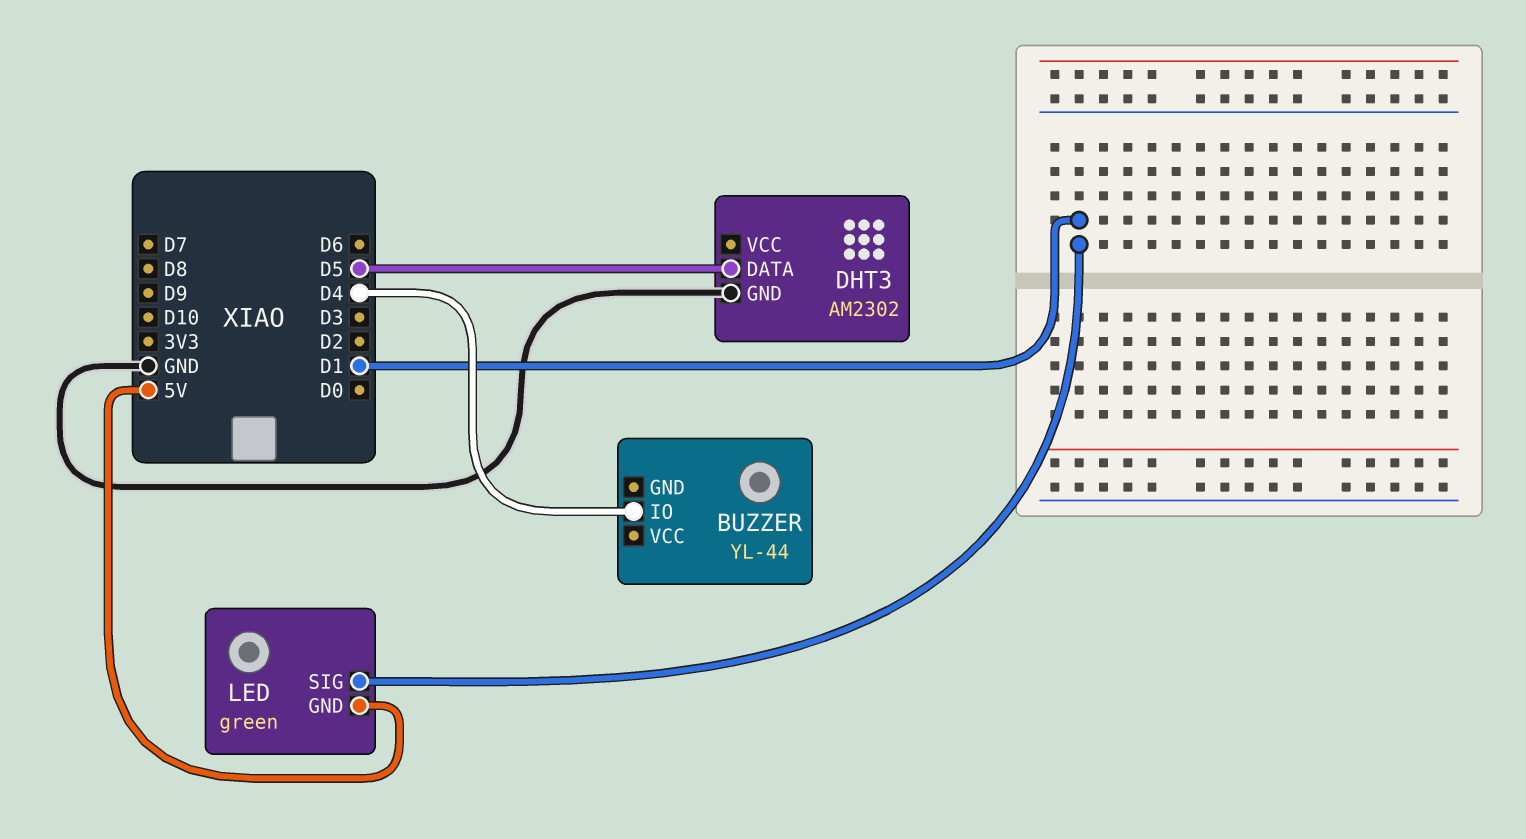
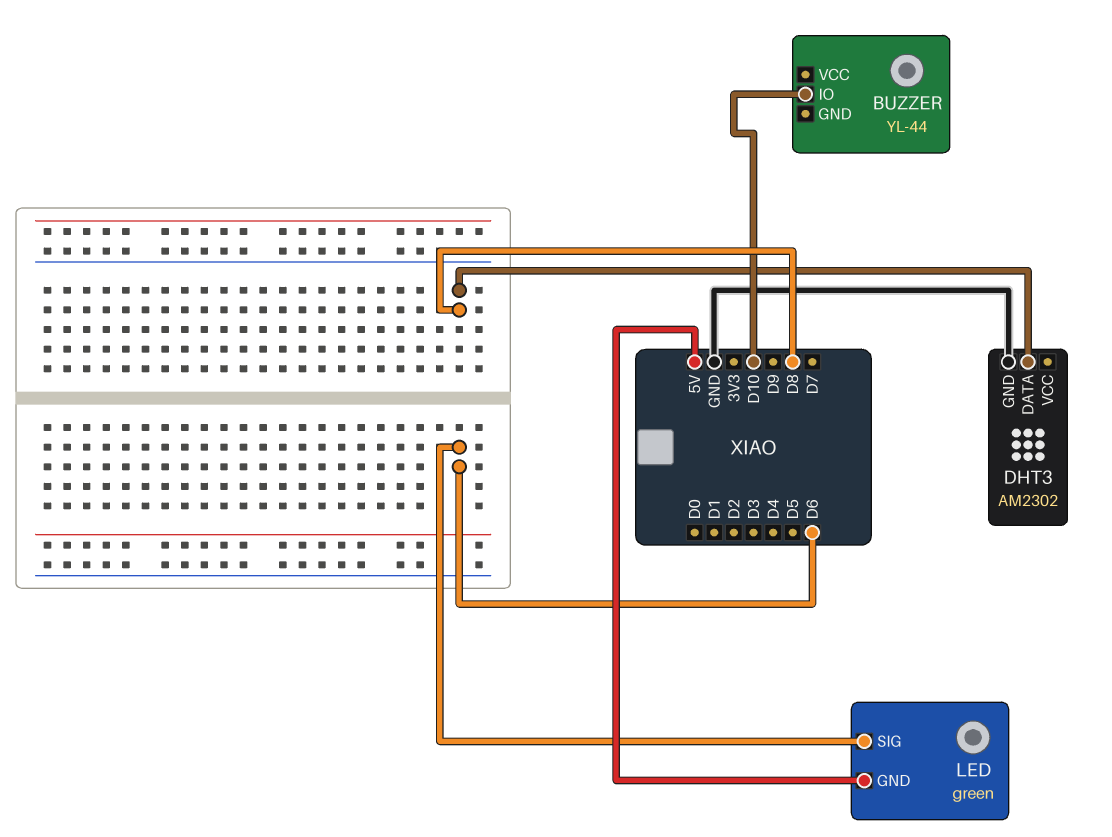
BUZZER pin IO: D4 -> D10
DHT3 pin DATA: D5 -> D8
LED pin SIG: D1 -> D6

